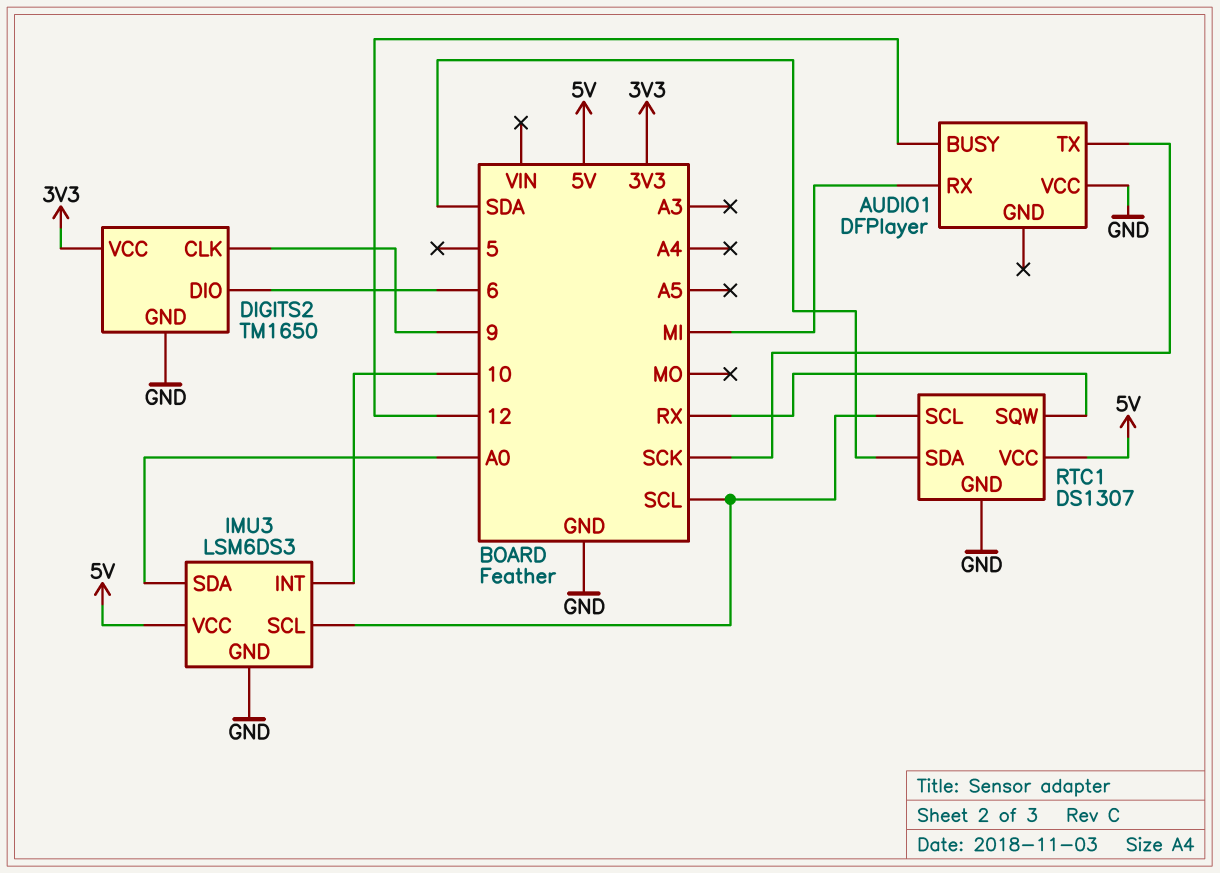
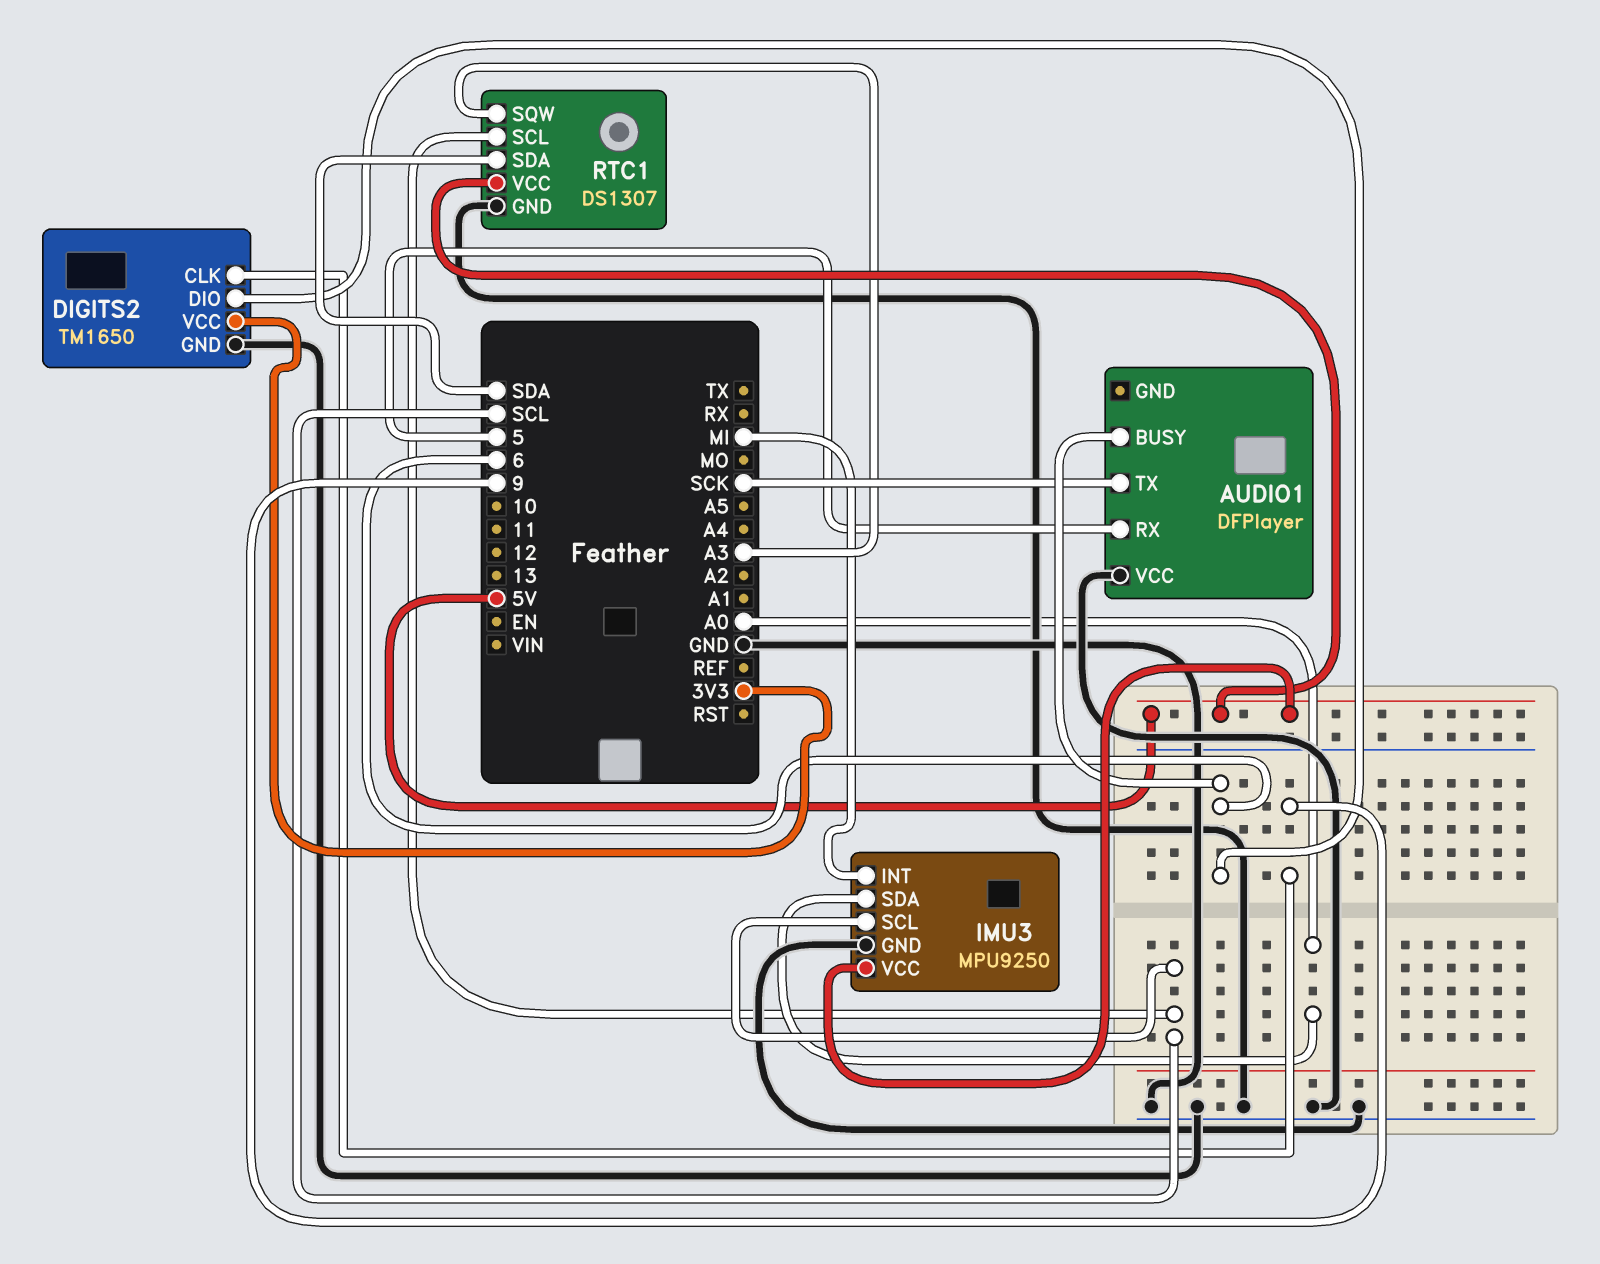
AUDIO1 pin BUSY: 12 -> 6
AUDIO1 pin RX: MI -> 5
IMU3: LSM6DS3 -> MPU9250
IMU3 pin INT: 10 -> MI
RTC1 pin SQW: RX -> A3

